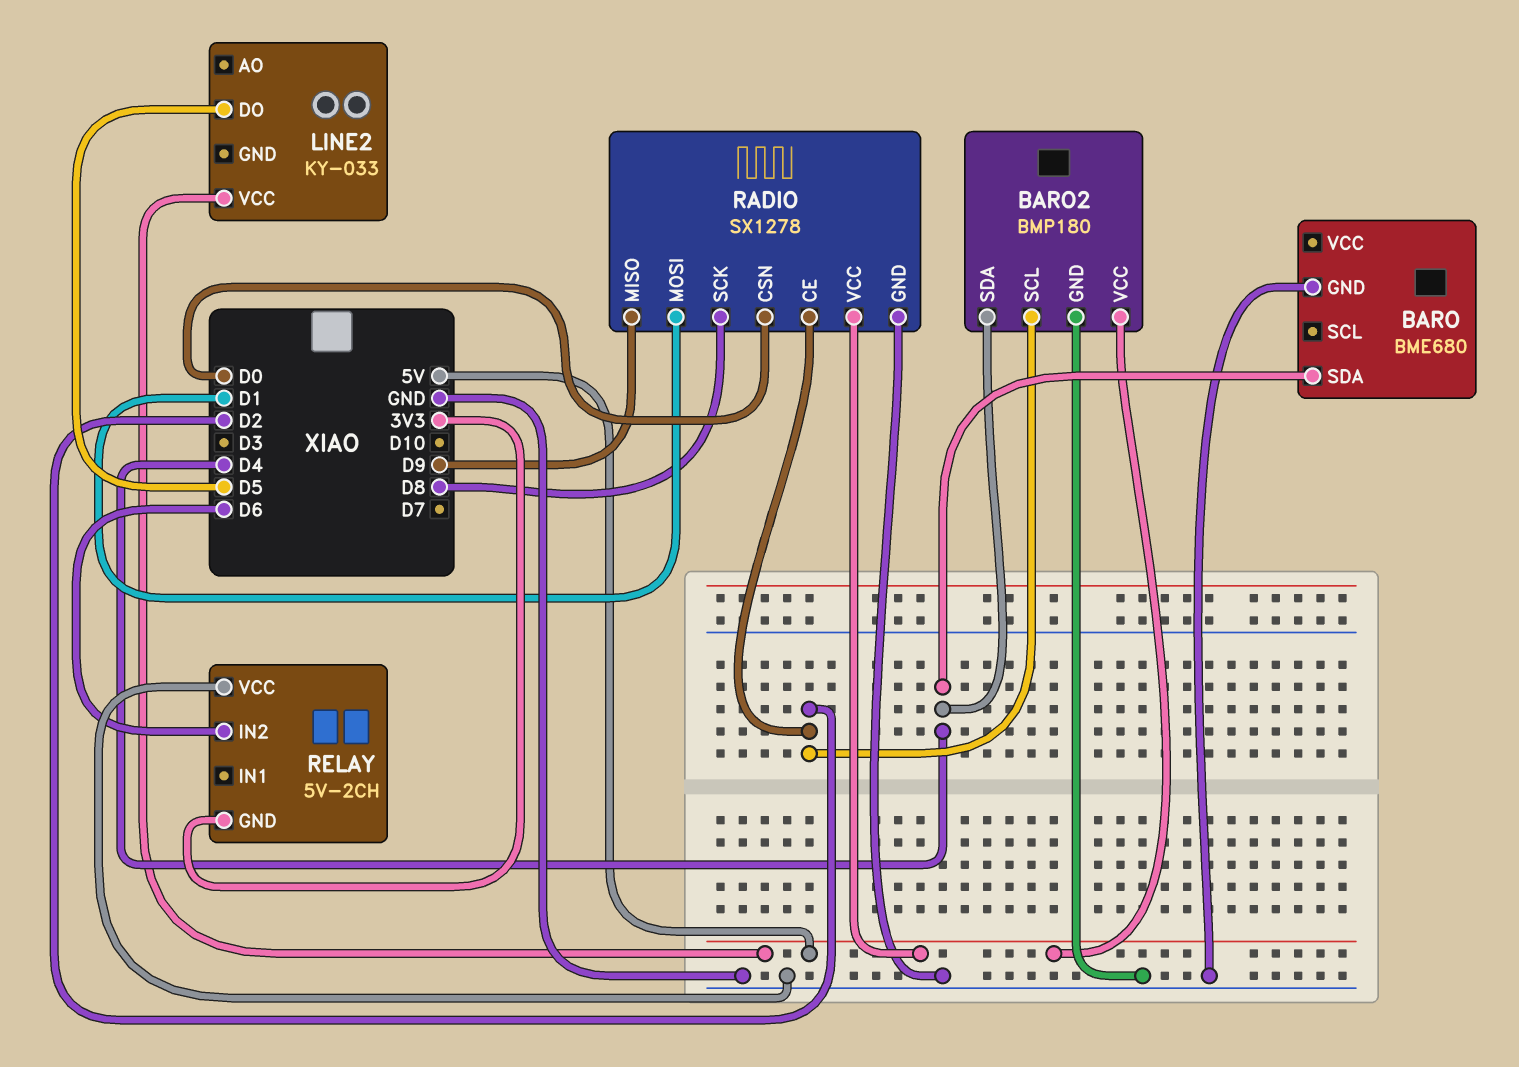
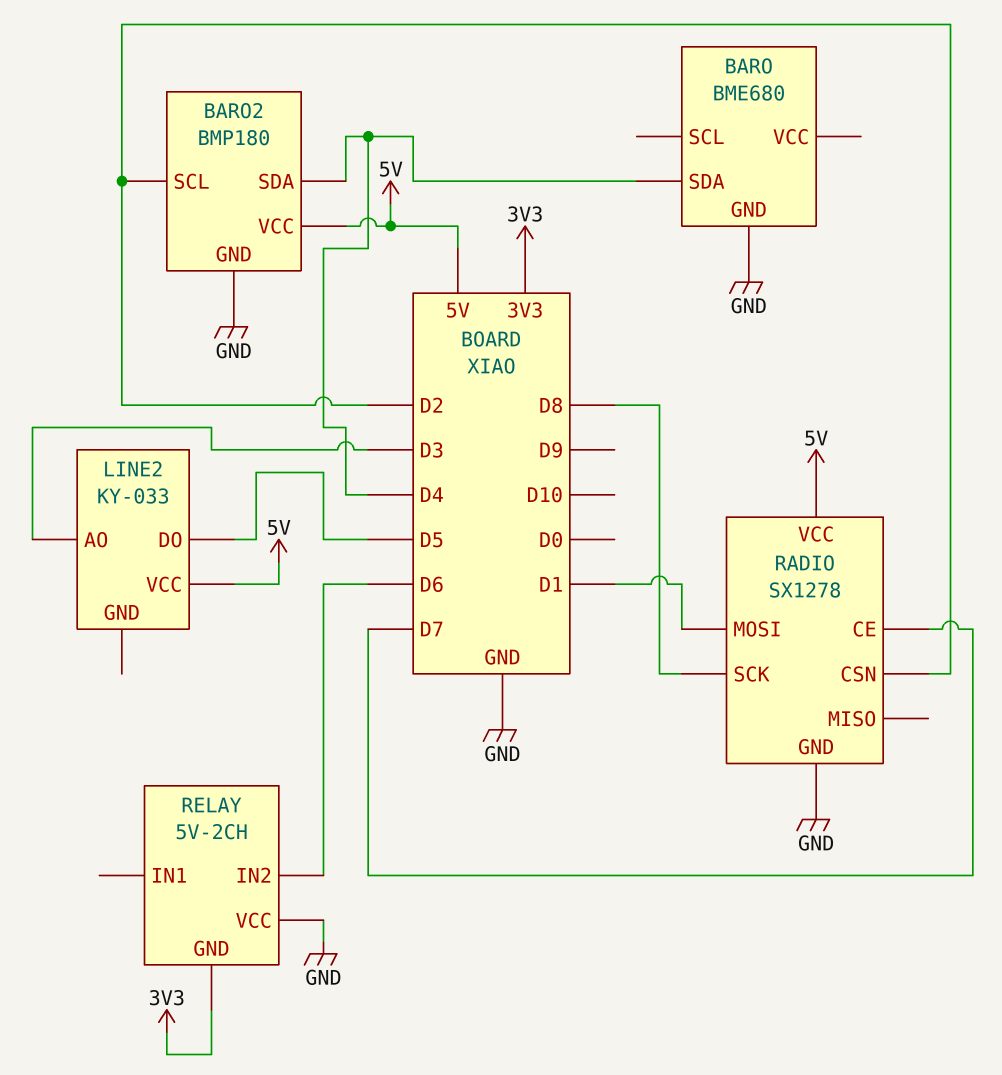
LINE2 pin AO: none -> D3
RADIO pin CE: D2 -> D7
RADIO pin CSN: D0 -> D2
RADIO pin MISO: D9 -> none

